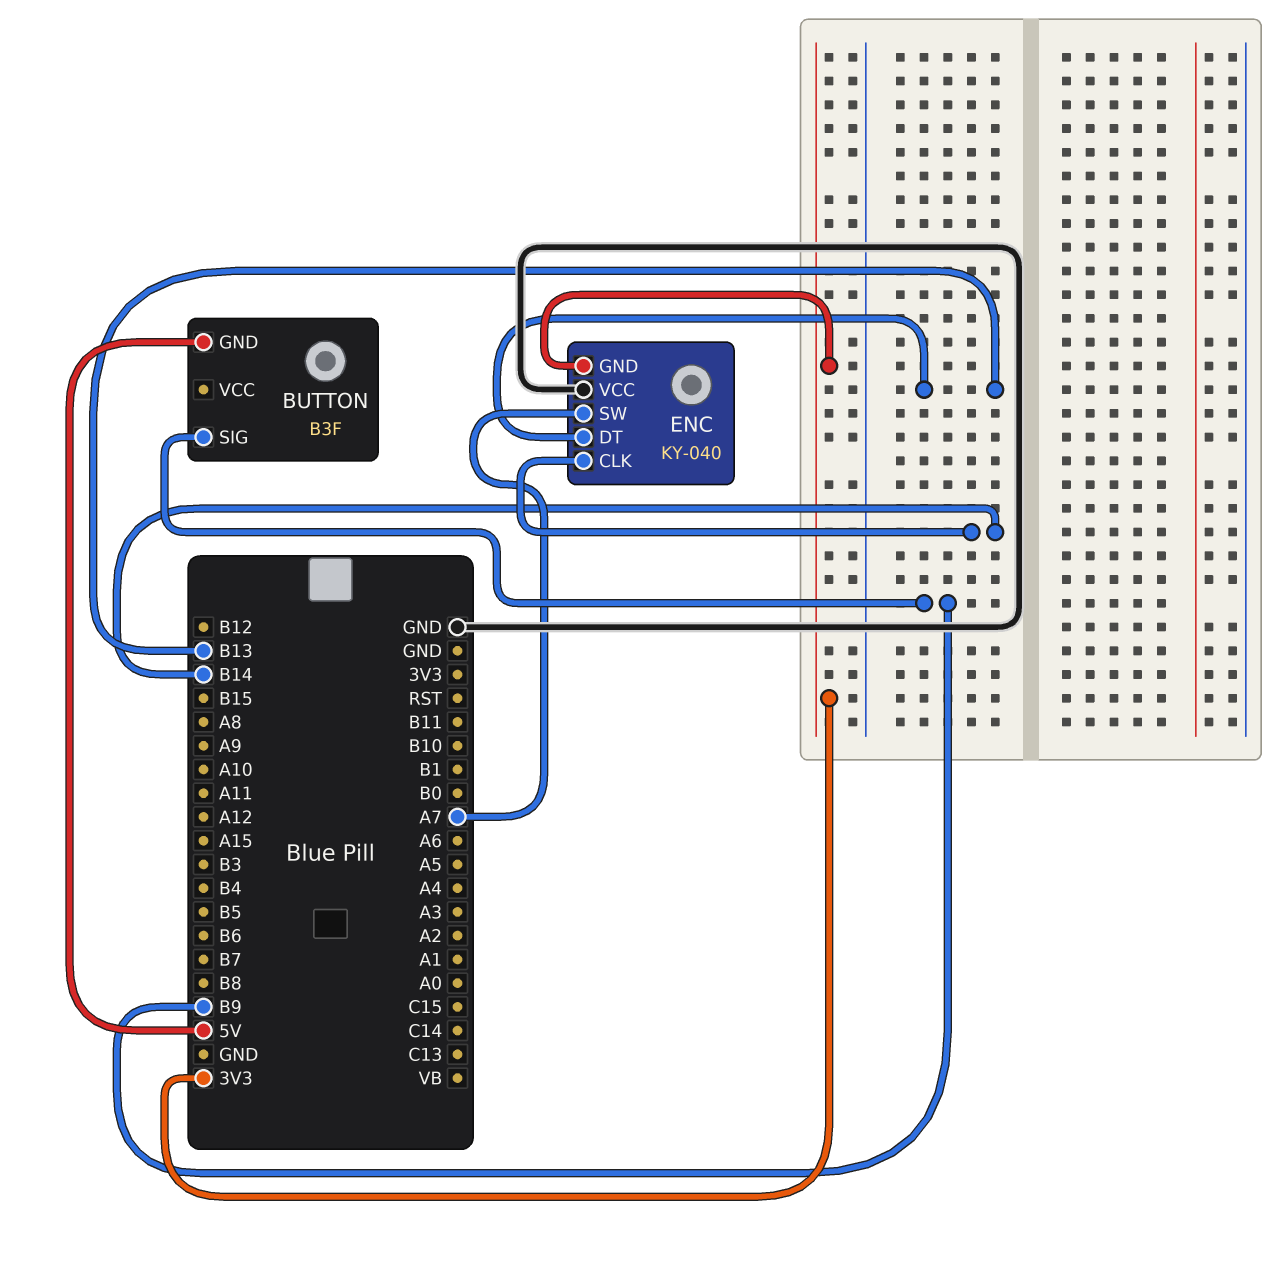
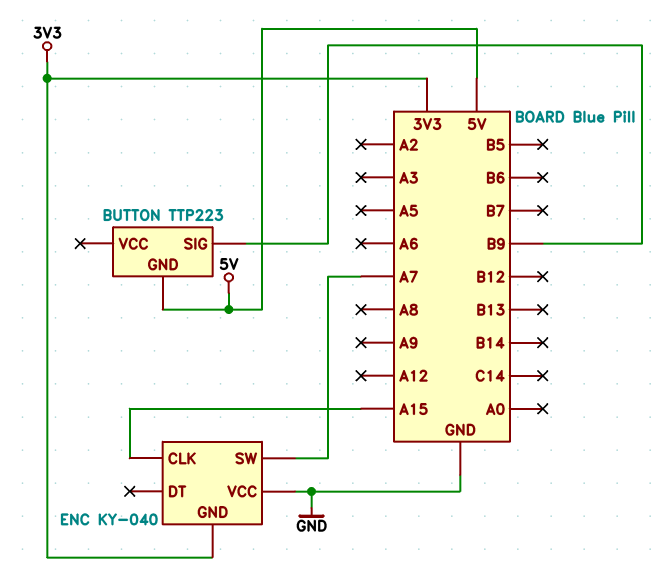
BUTTON: B3F -> TTP223
ENC pin CLK: B14 -> A15
ENC pin DT: B13 -> none

